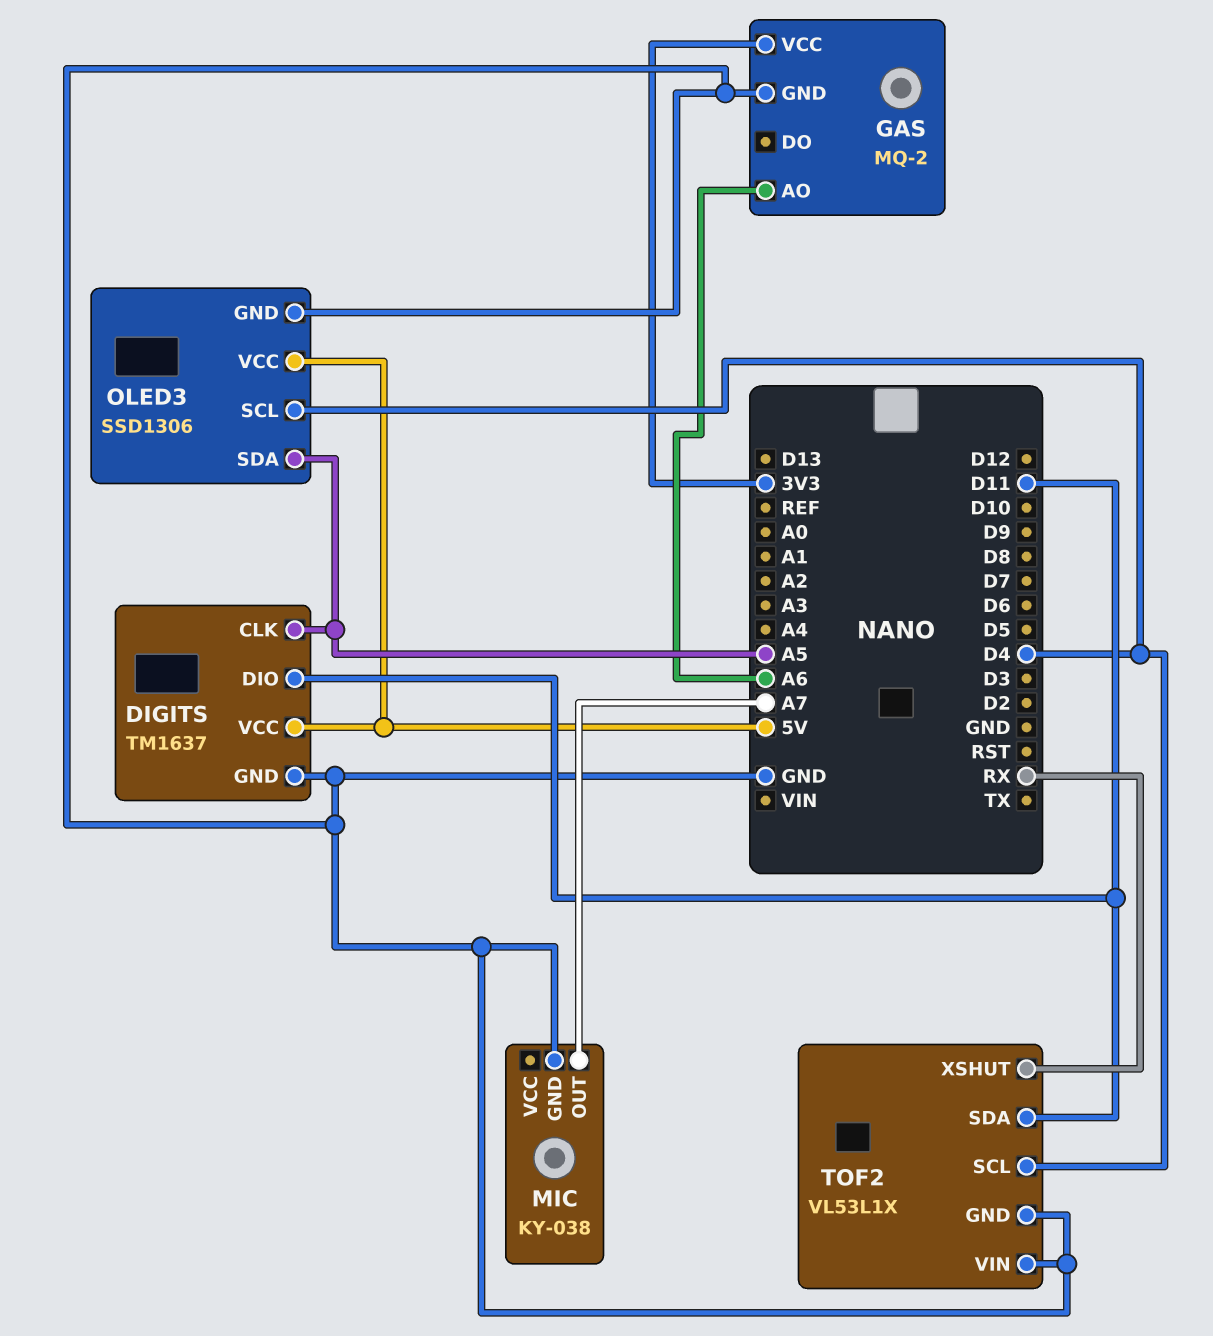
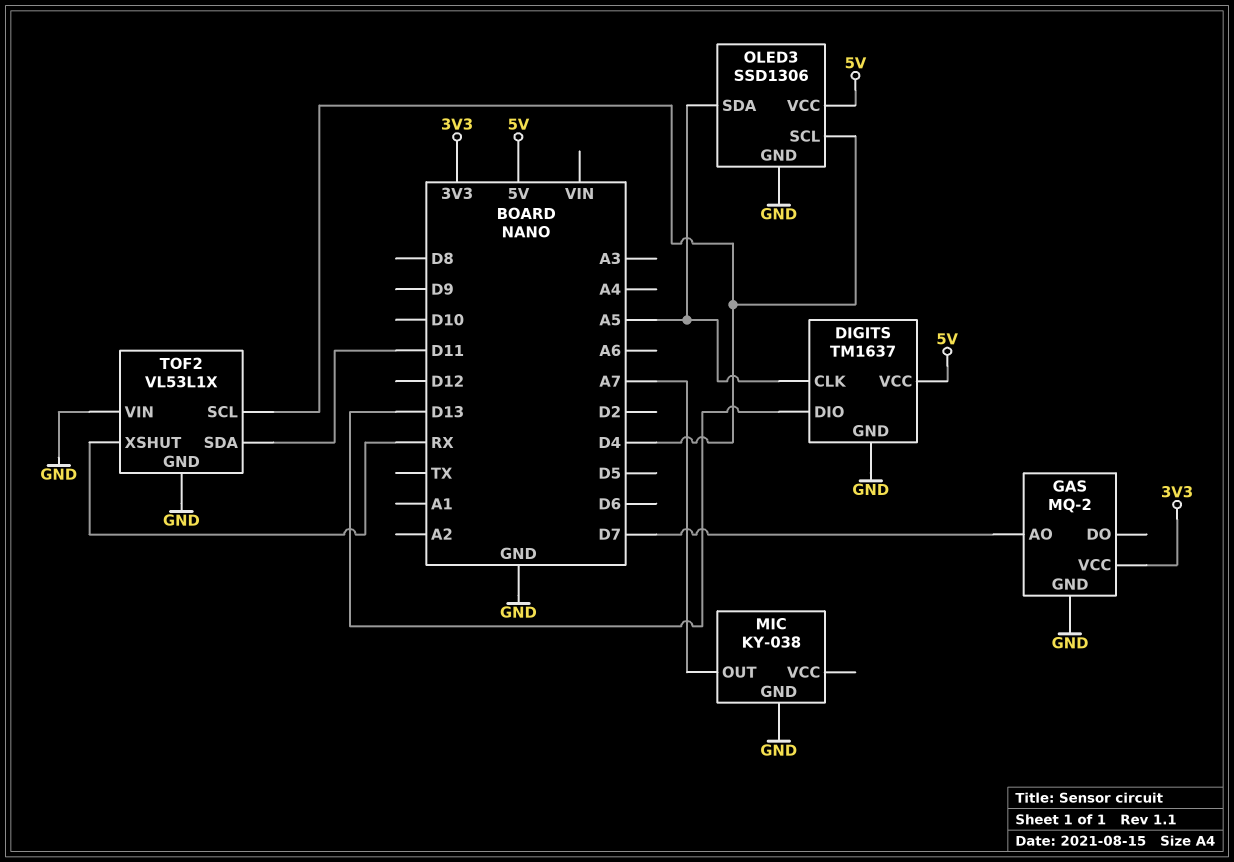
DIGITS pin DIO: D11 -> D13
GAS pin AO: A6 -> D7

